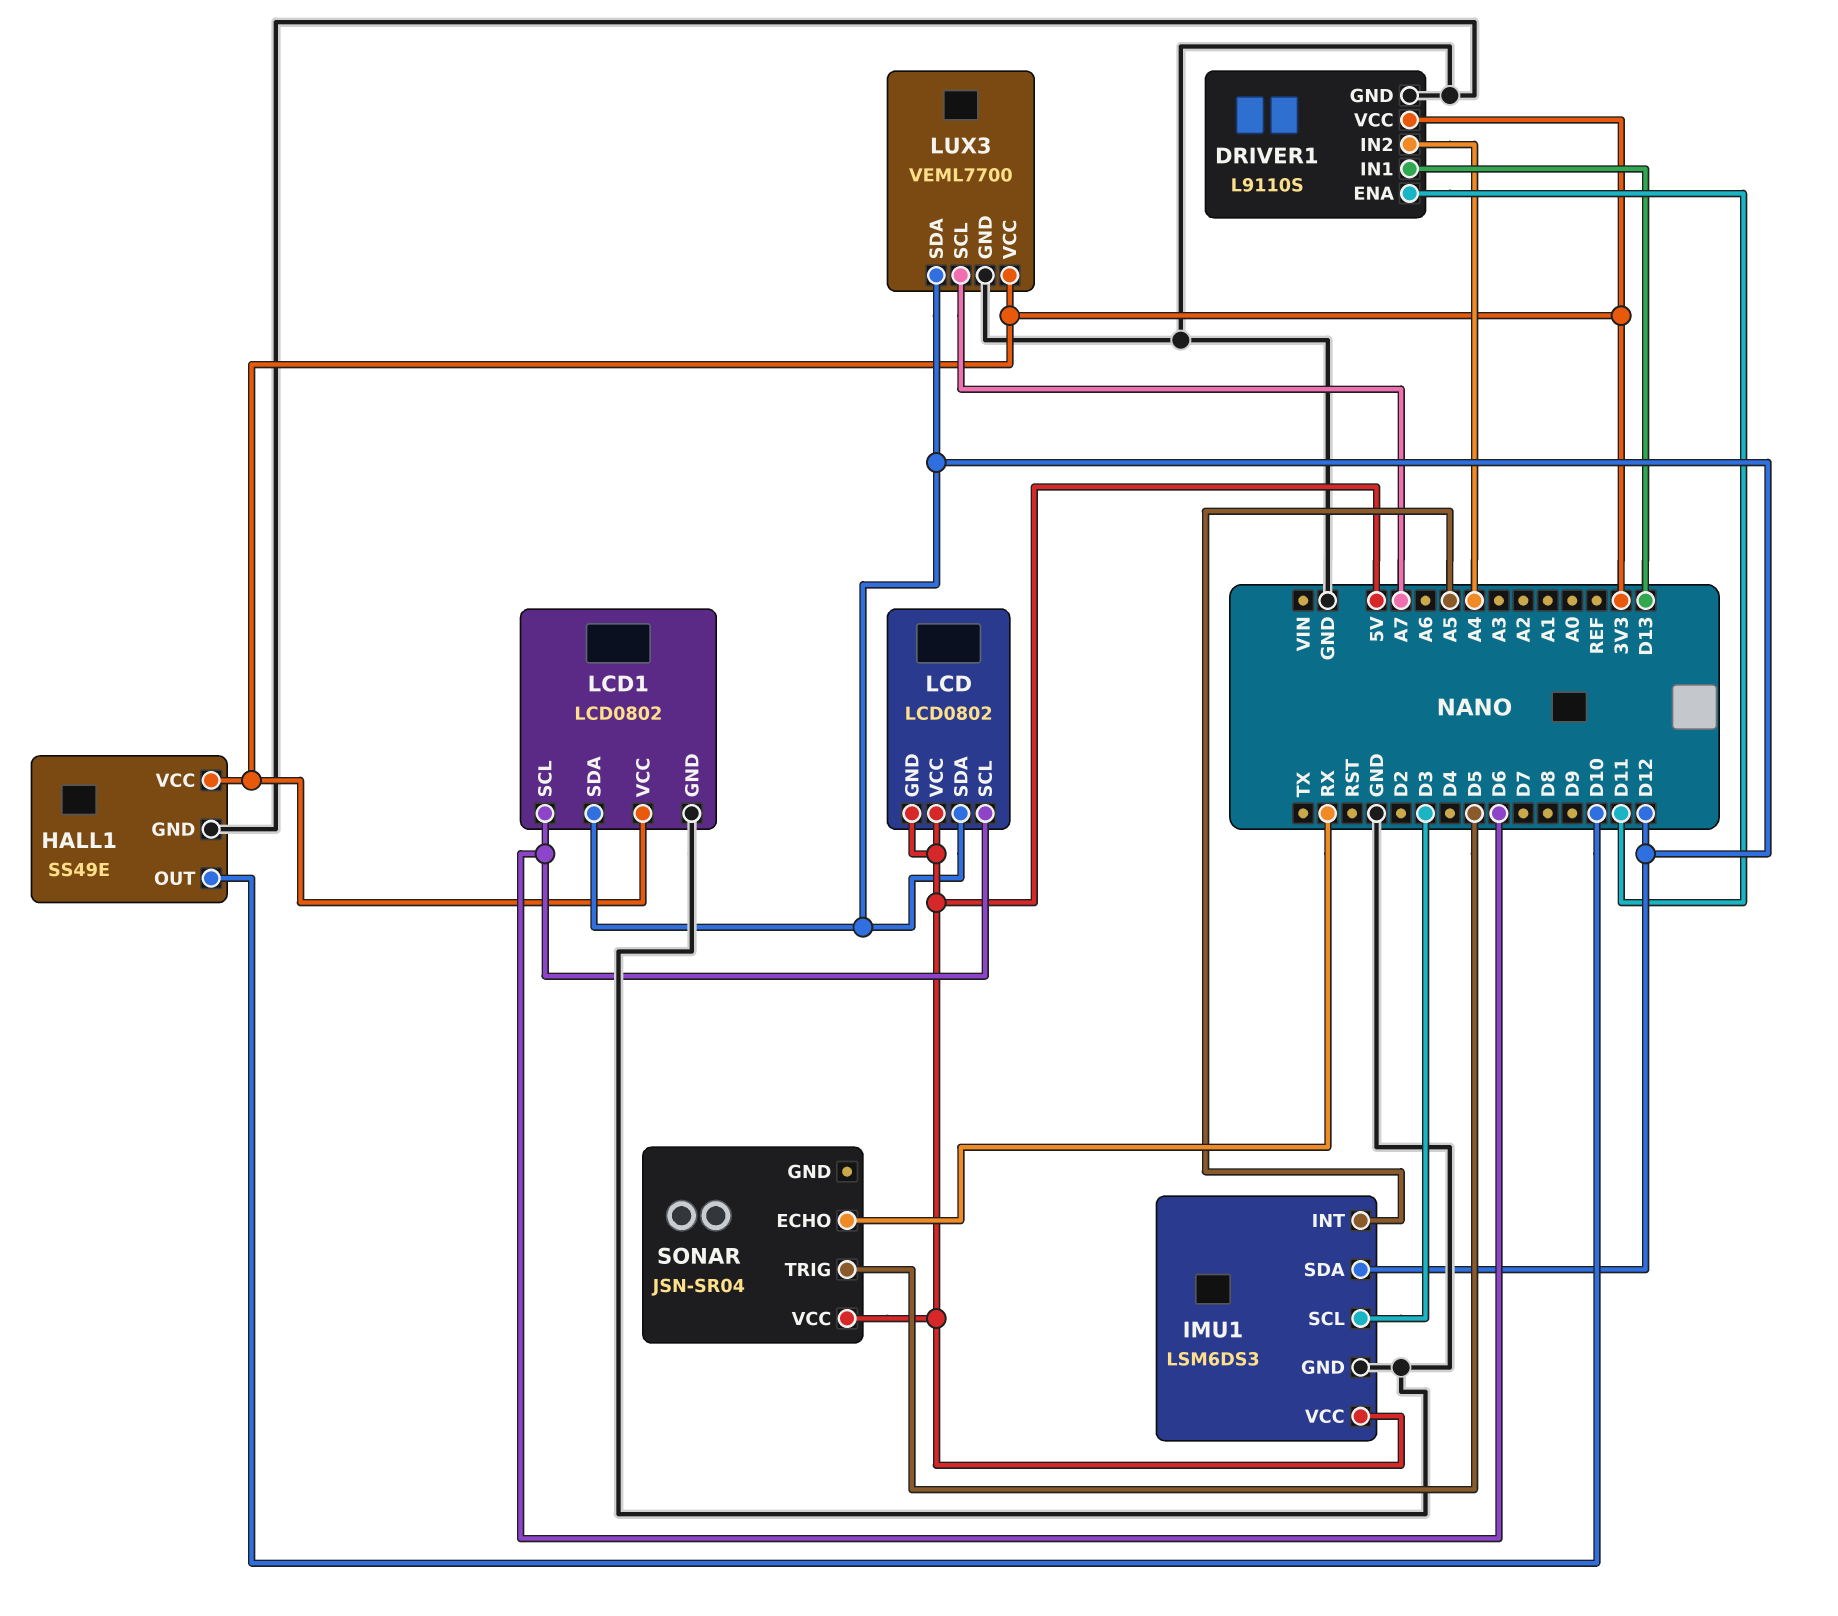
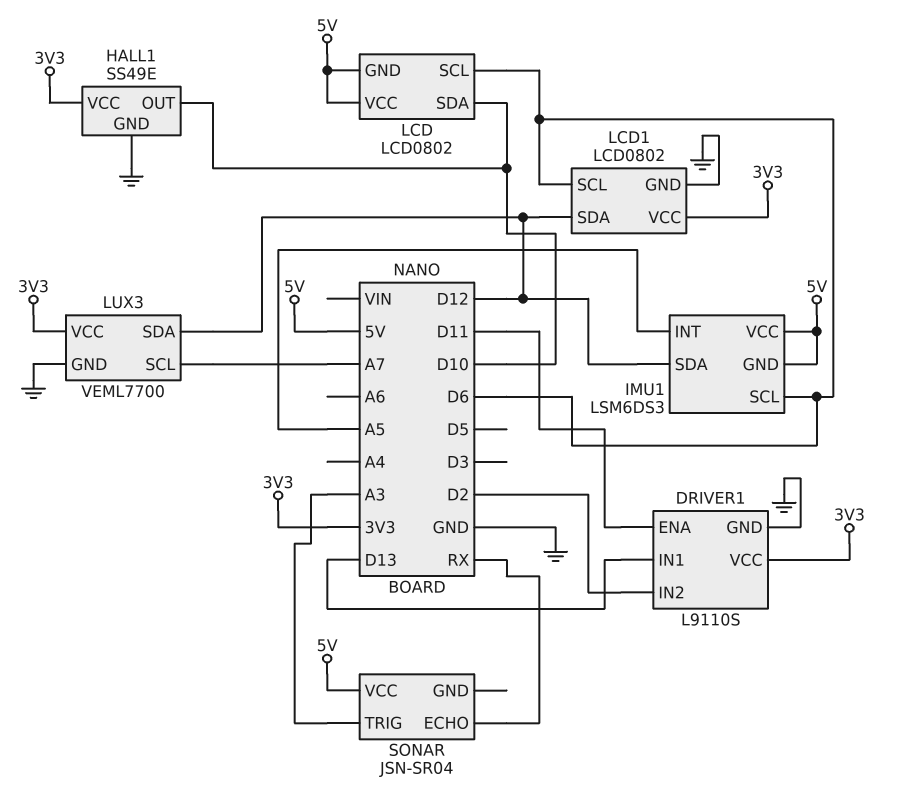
DRIVER1 pin IN2: A4 -> D2
IMU1 pin GND: GND -> 5V
IMU1 pin SCL: D3 -> D6
LCD pin SDA: D12 -> D10
SONAR pin TRIG: D5 -> A3

